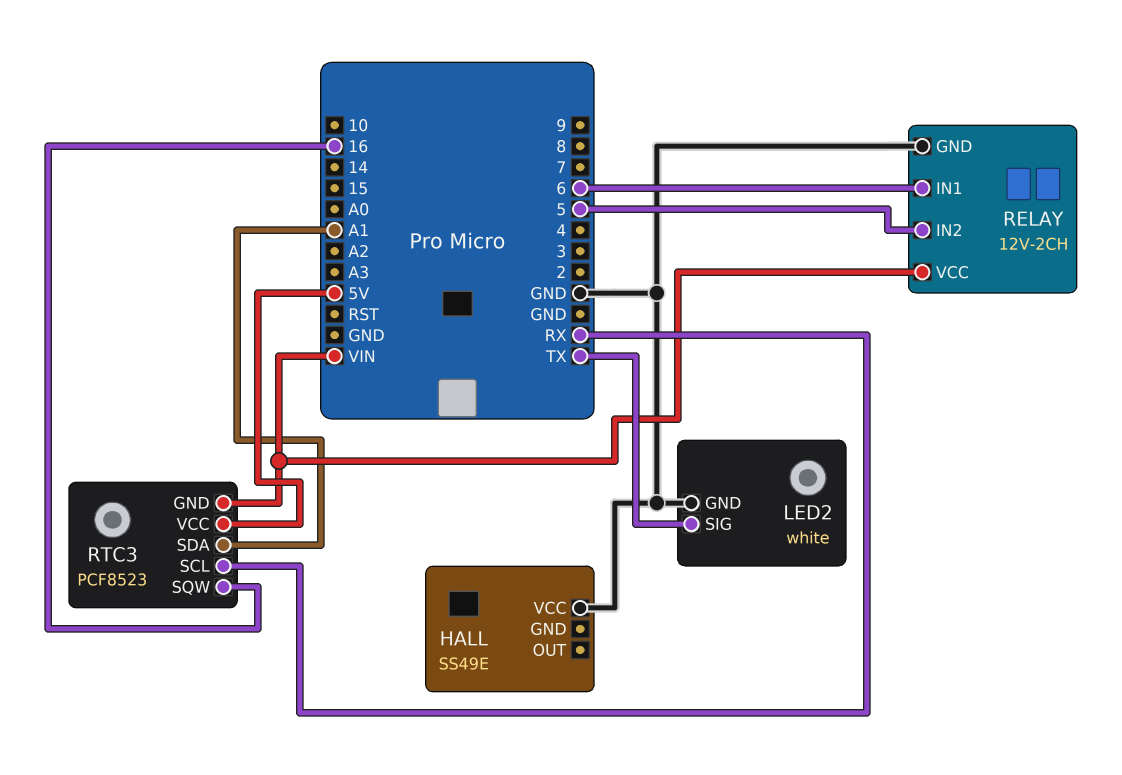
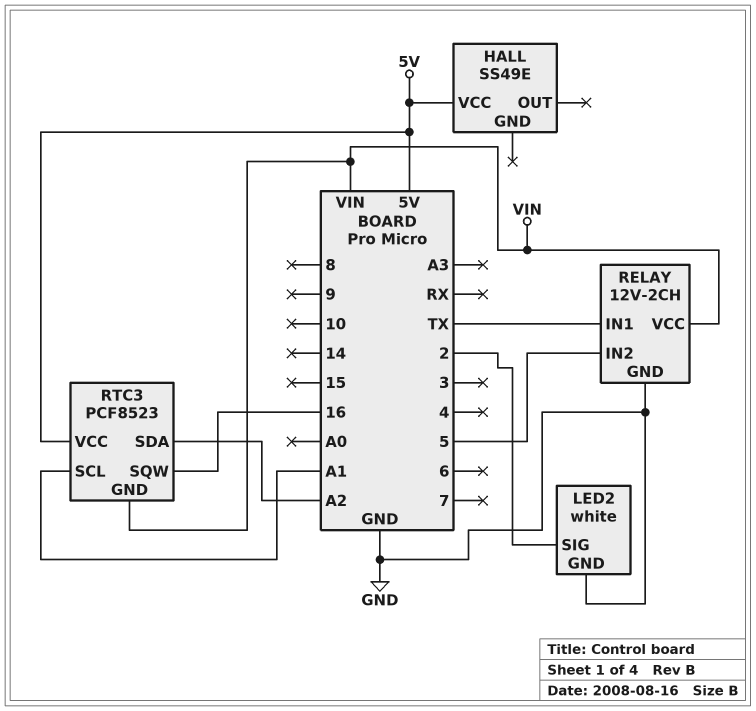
HALL pin VCC: GND -> 5V
LED2 pin SIG: TX -> 2
RELAY pin IN1: 6 -> TX
RTC3 pin SCL: RX -> A1
RTC3 pin SDA: A1 -> A2

